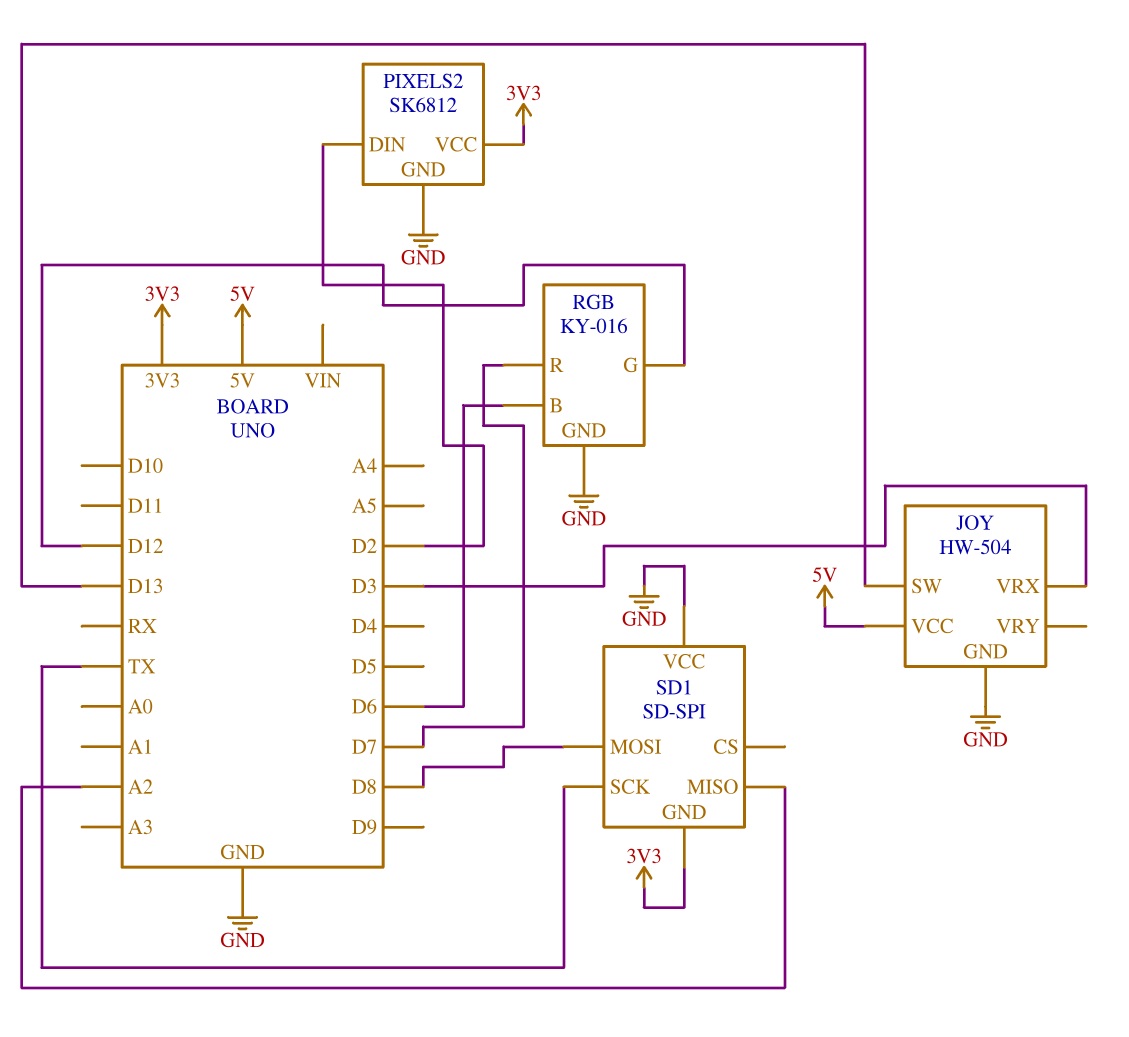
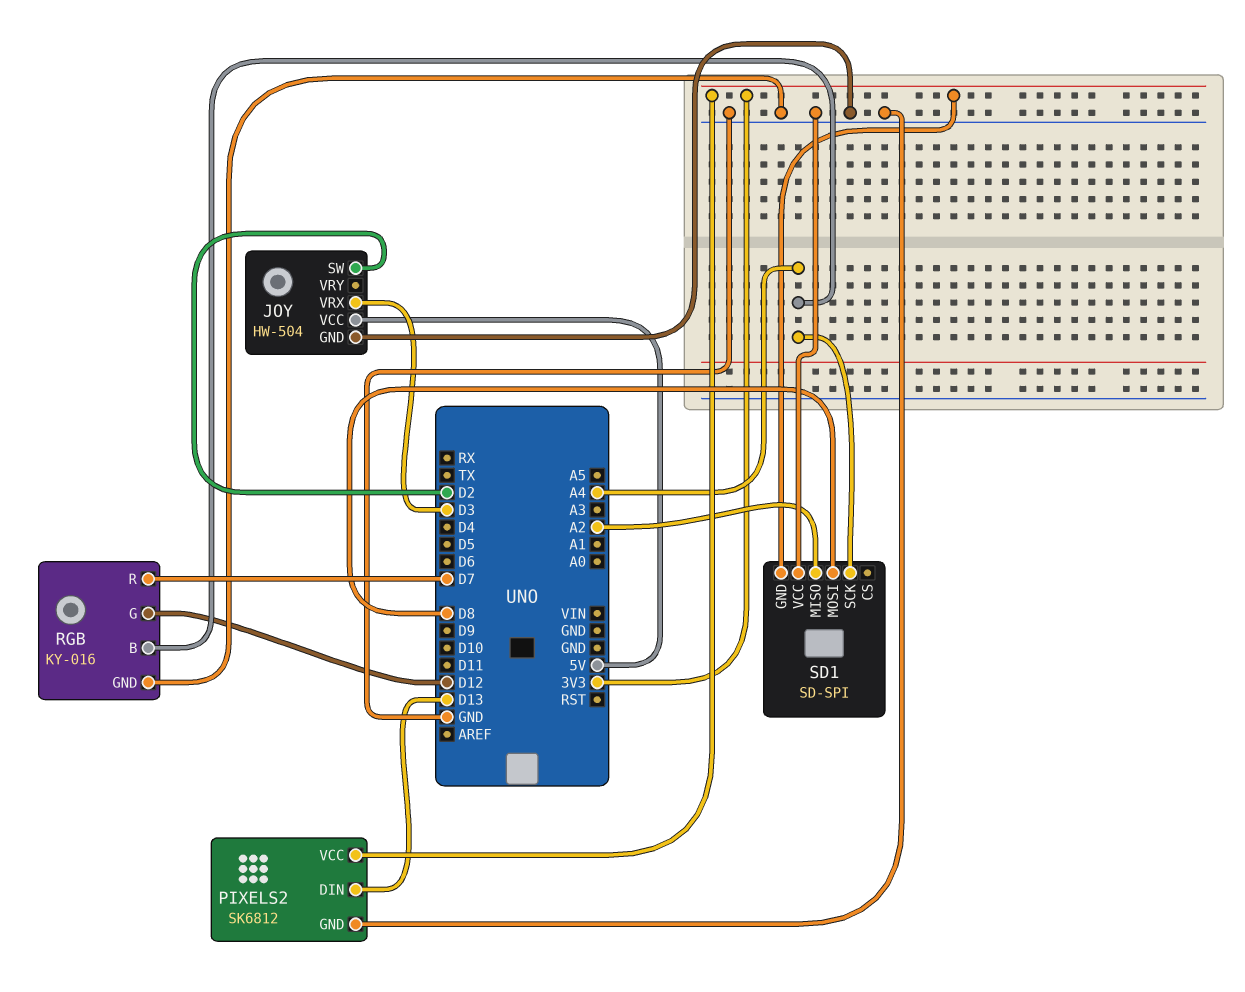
JOY pin SW: D13 -> D2
PIXELS2 pin DIN: D2 -> D13
RGB pin B: D6 -> A4
SD1 pin SCK: TX -> A4

